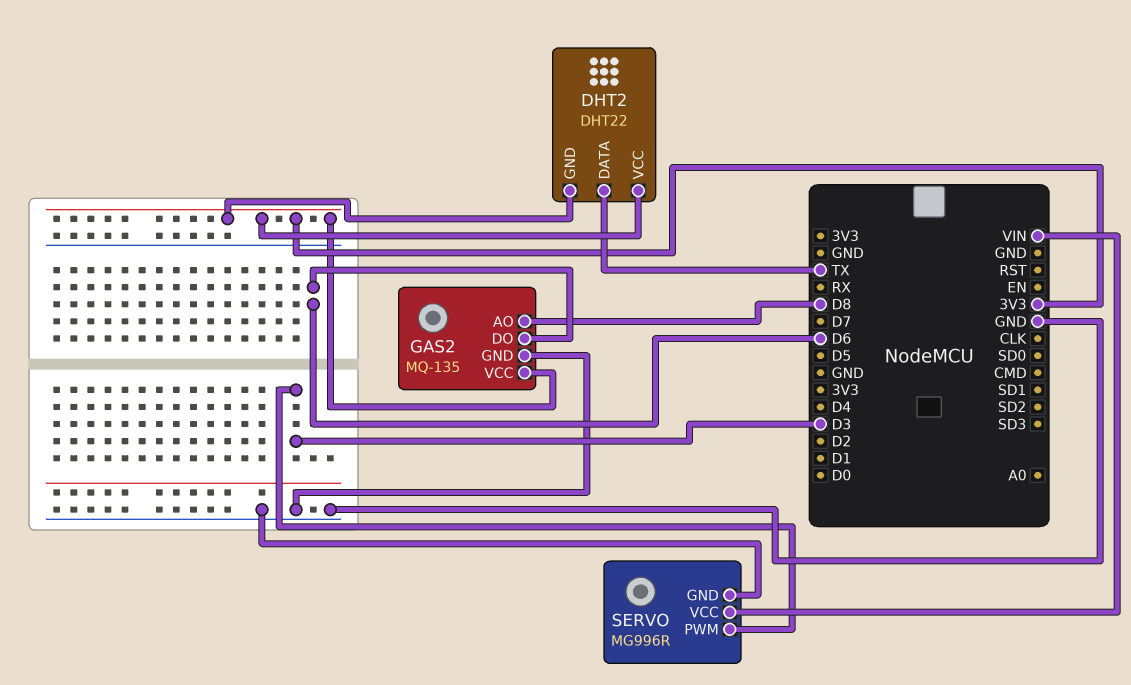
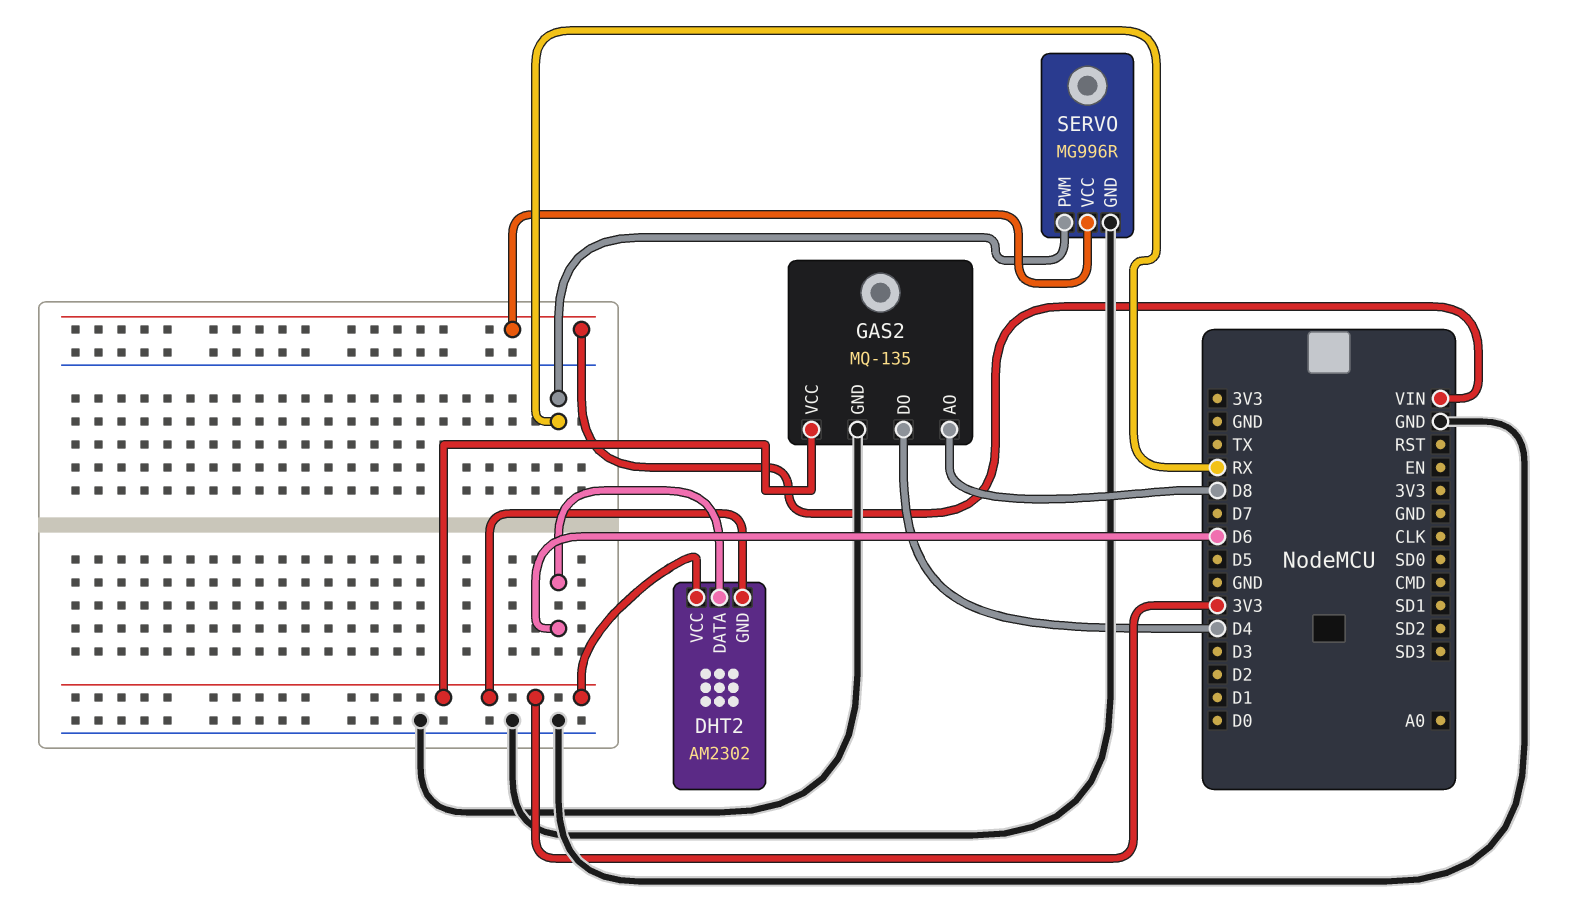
DHT2: DHT22 -> AM2302
DHT2 pin DATA: TX -> D6
GAS2 pin DO: D6 -> D4
SERVO pin PWM: D3 -> RX

